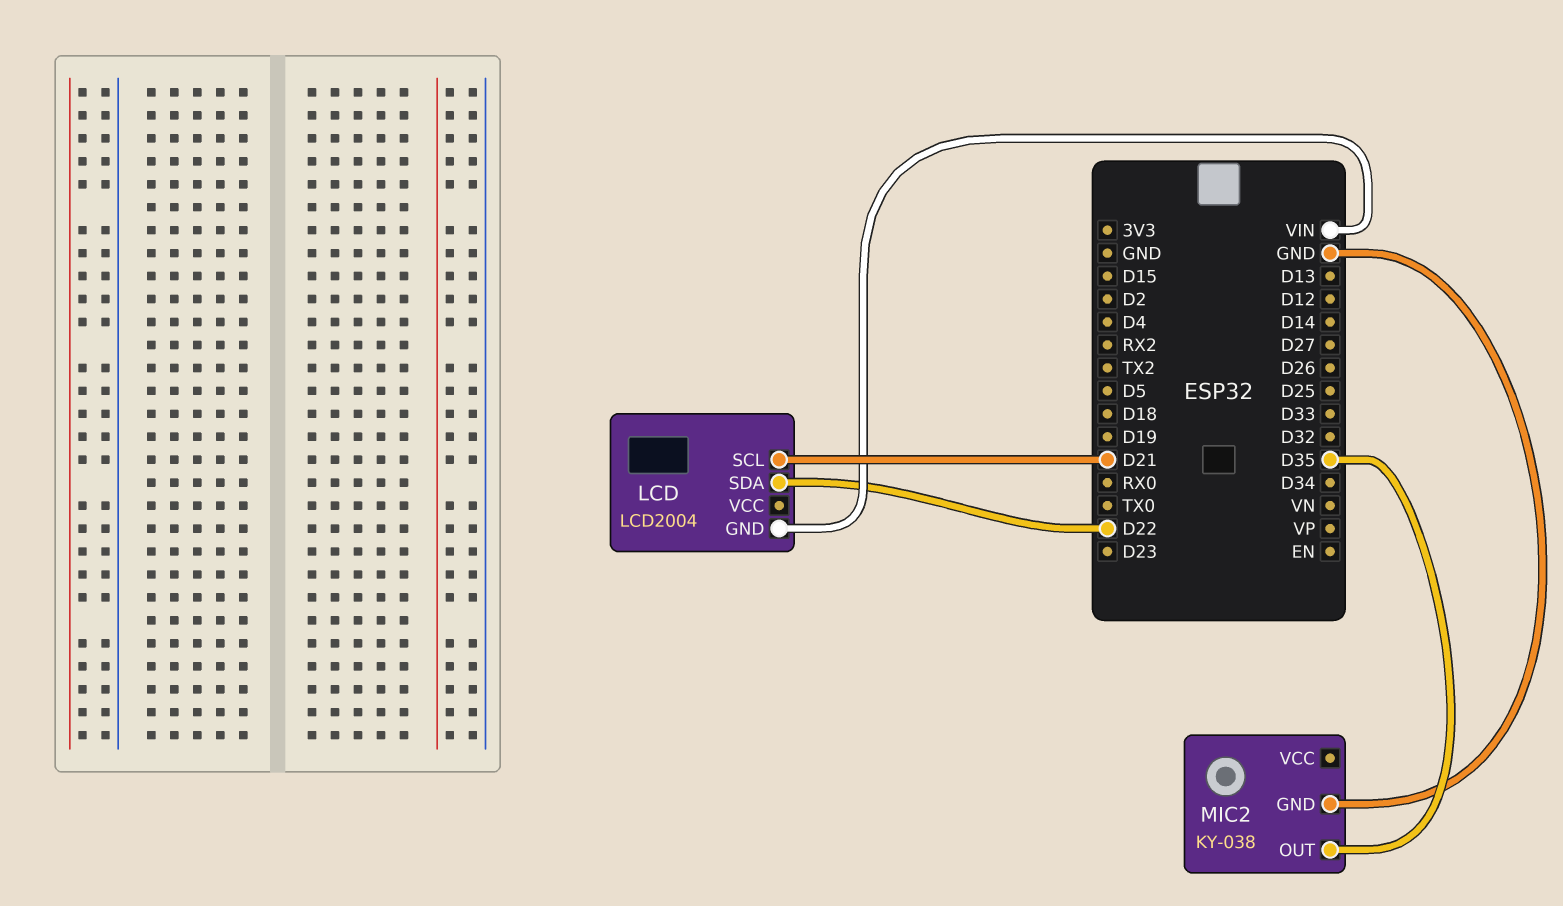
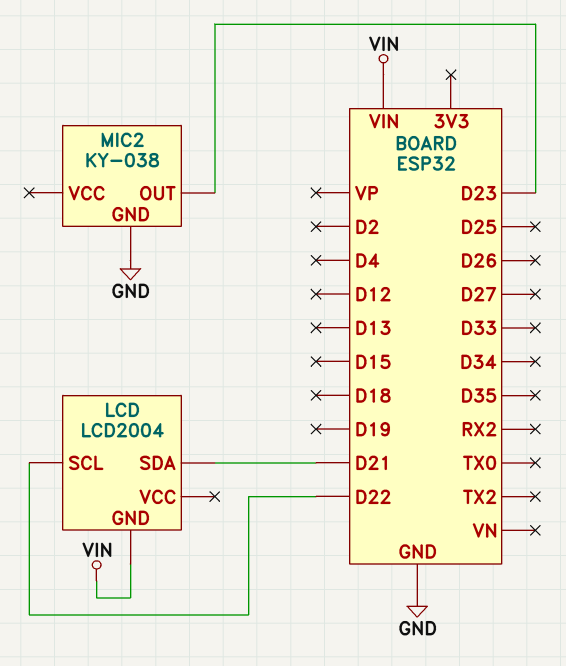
LCD pin SCL: D21 -> D22
LCD pin SDA: D22 -> D21
MIC2 pin OUT: D35 -> D23

